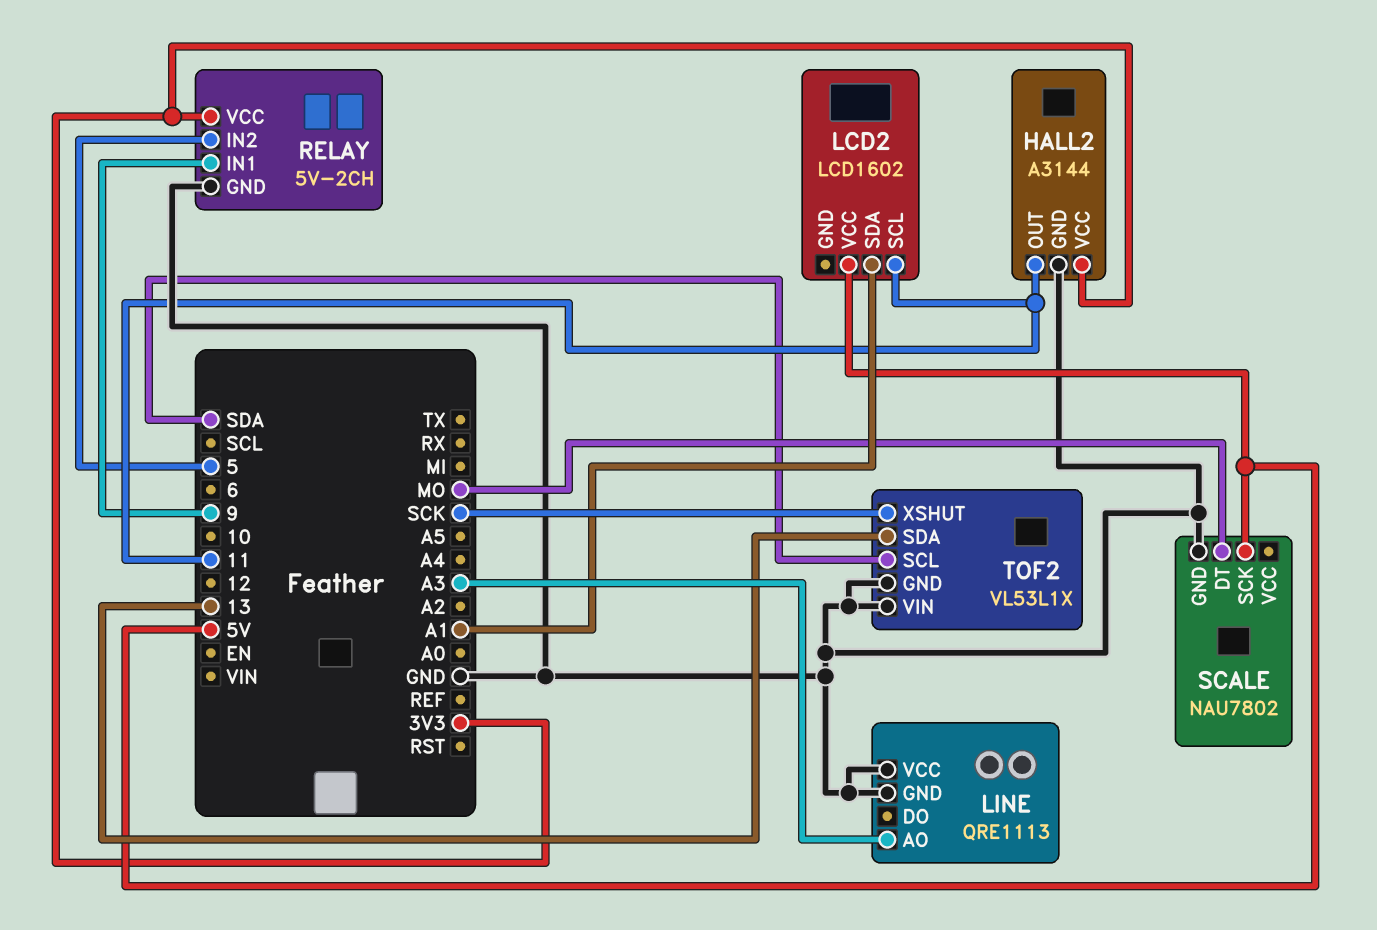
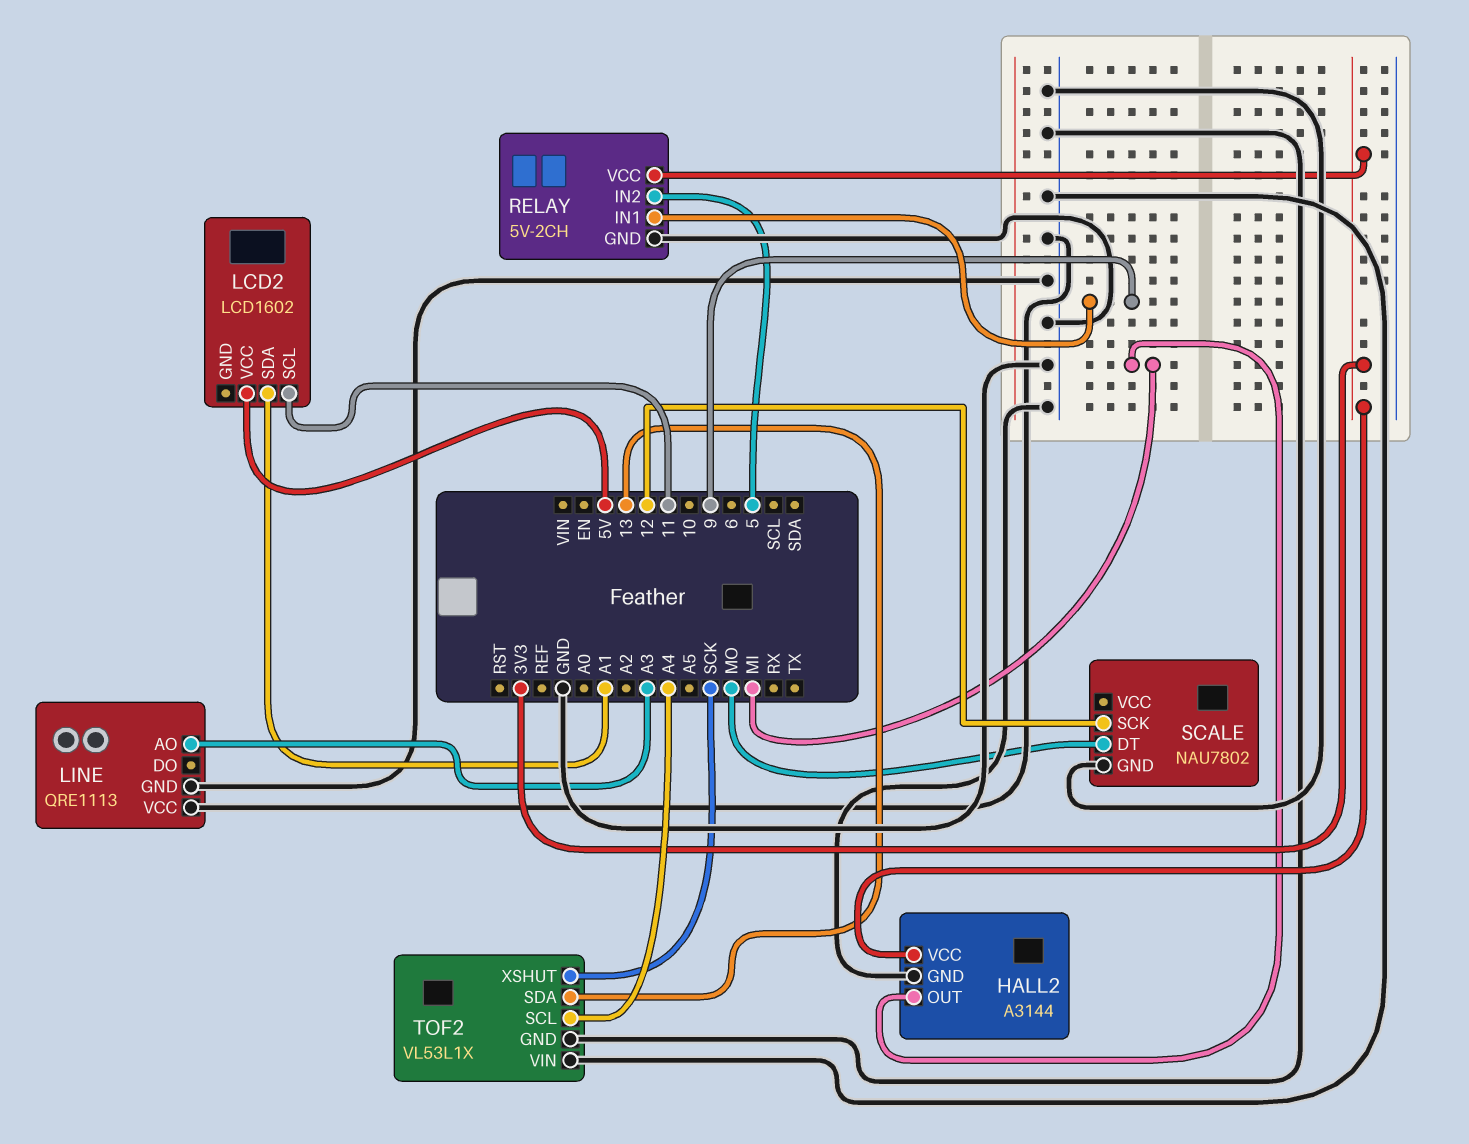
HALL2 pin OUT: 11 -> MI
SCALE pin SCK: 5V -> 12
TOF2 pin SCL: SDA -> A4

